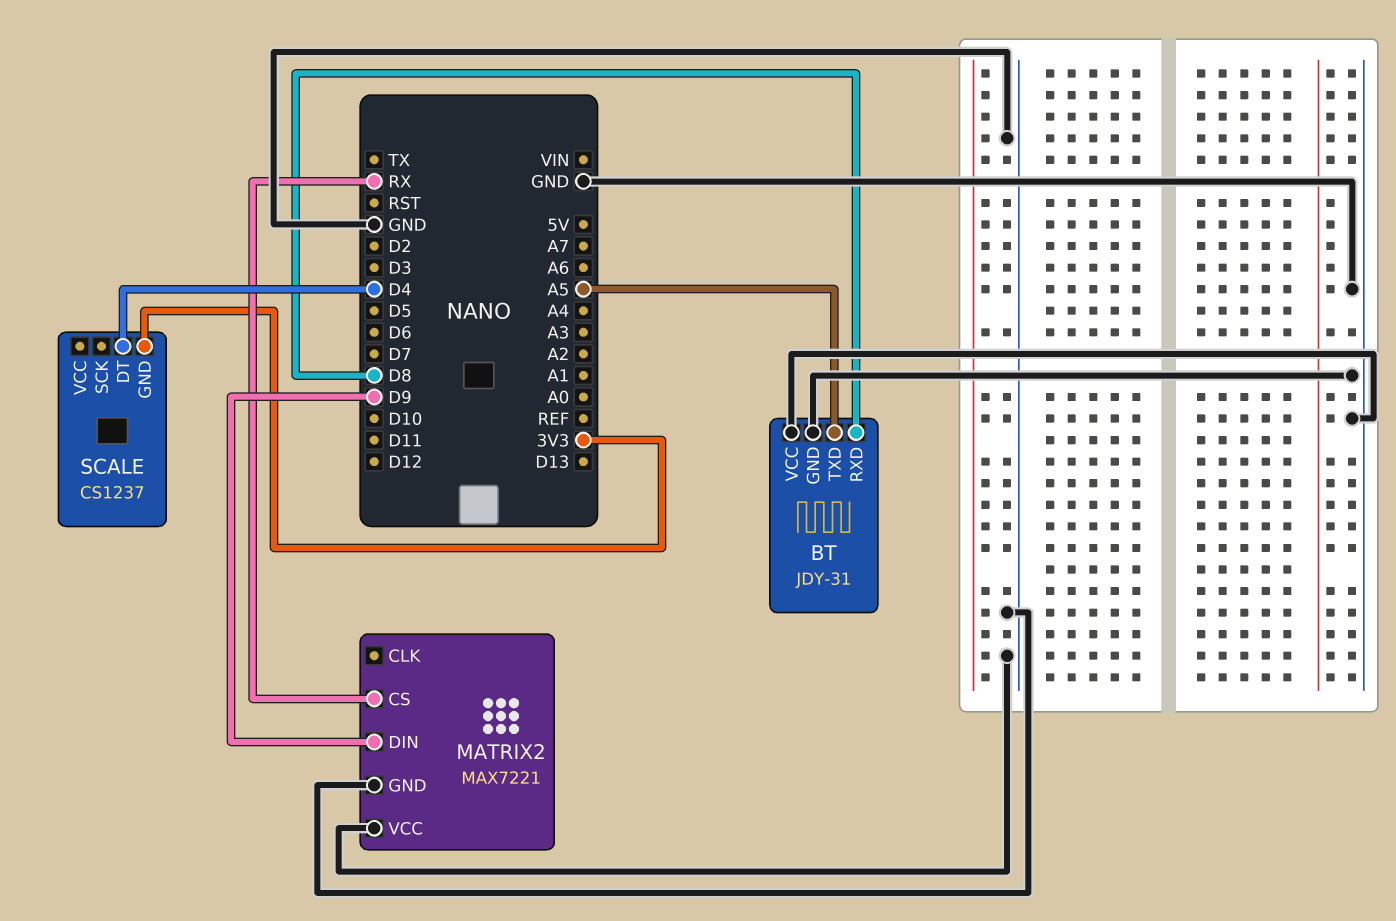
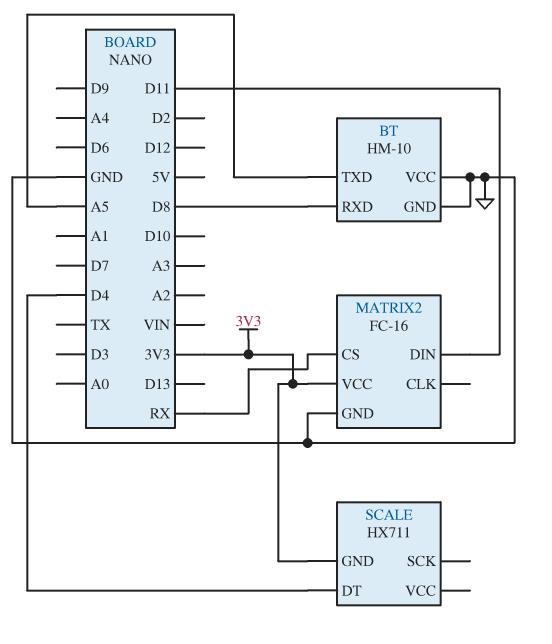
BT: JDY-31 -> HM-10
MATRIX2: MAX7221 -> FC-16
MATRIX2 pin DIN: D9 -> D11
MATRIX2 pin VCC: GND -> 3V3
SCALE: CS1237 -> HX711

